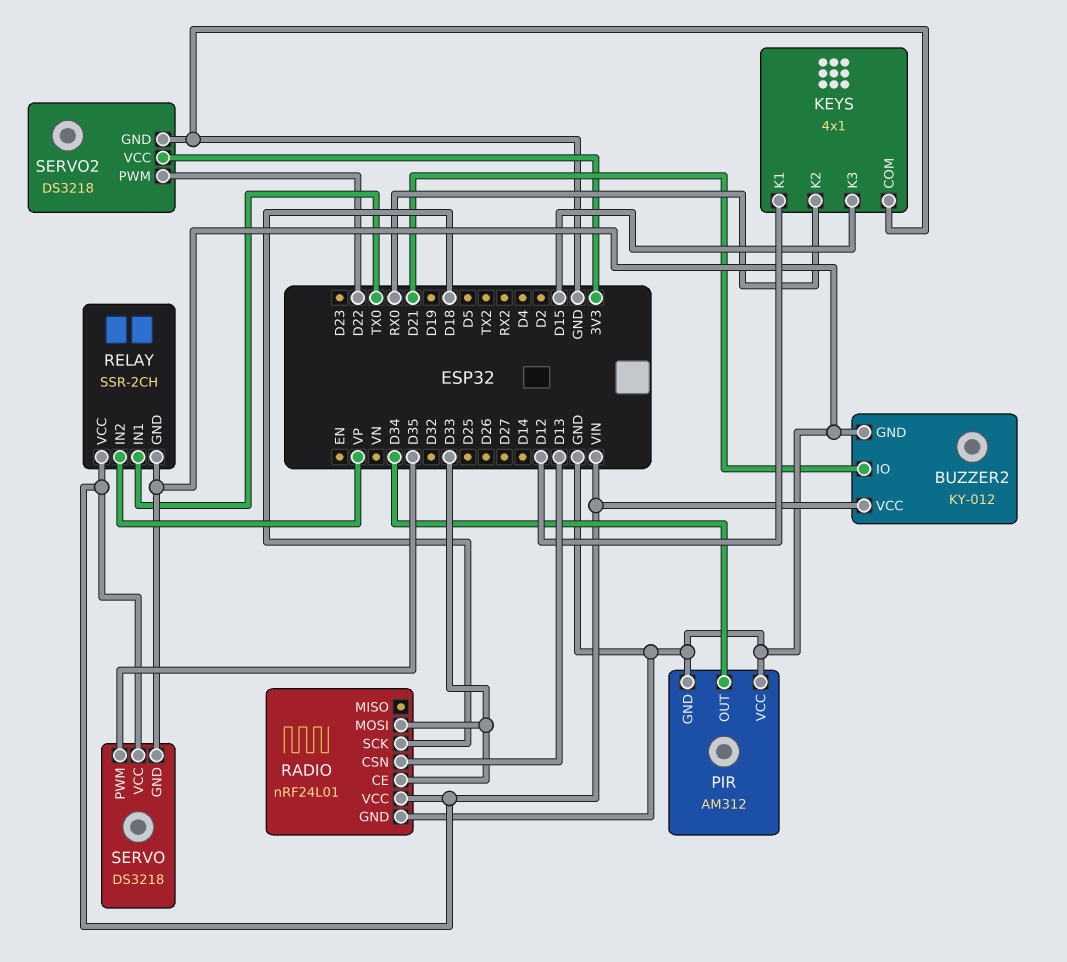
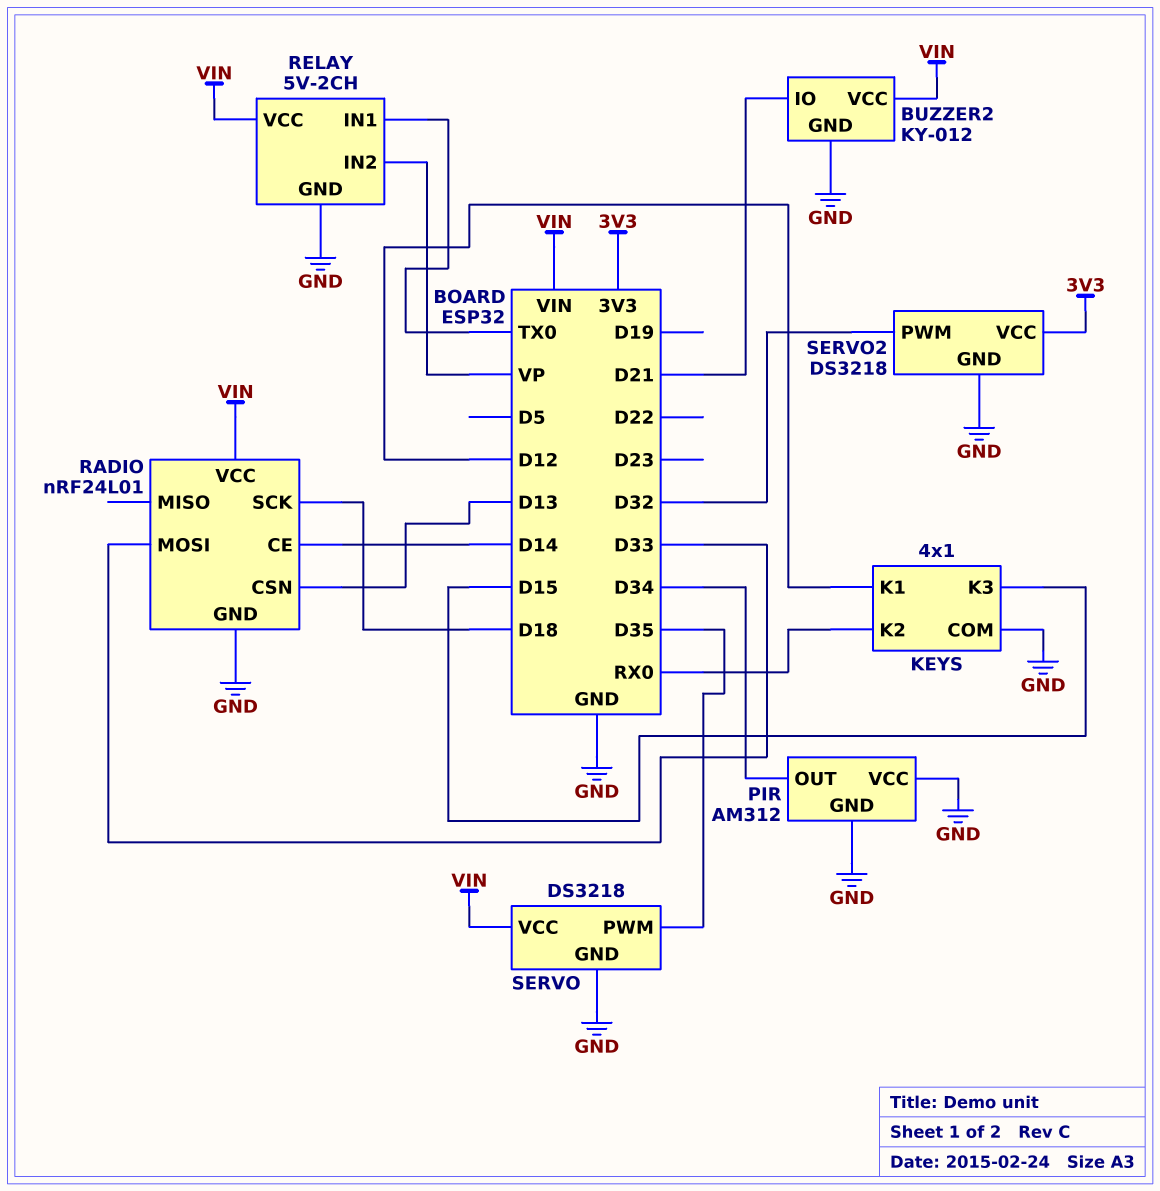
RADIO pin CE: D33 -> D14
RELAY: SSR-2CH -> 5V-2CH
SERVO2 pin PWM: D22 -> D32

